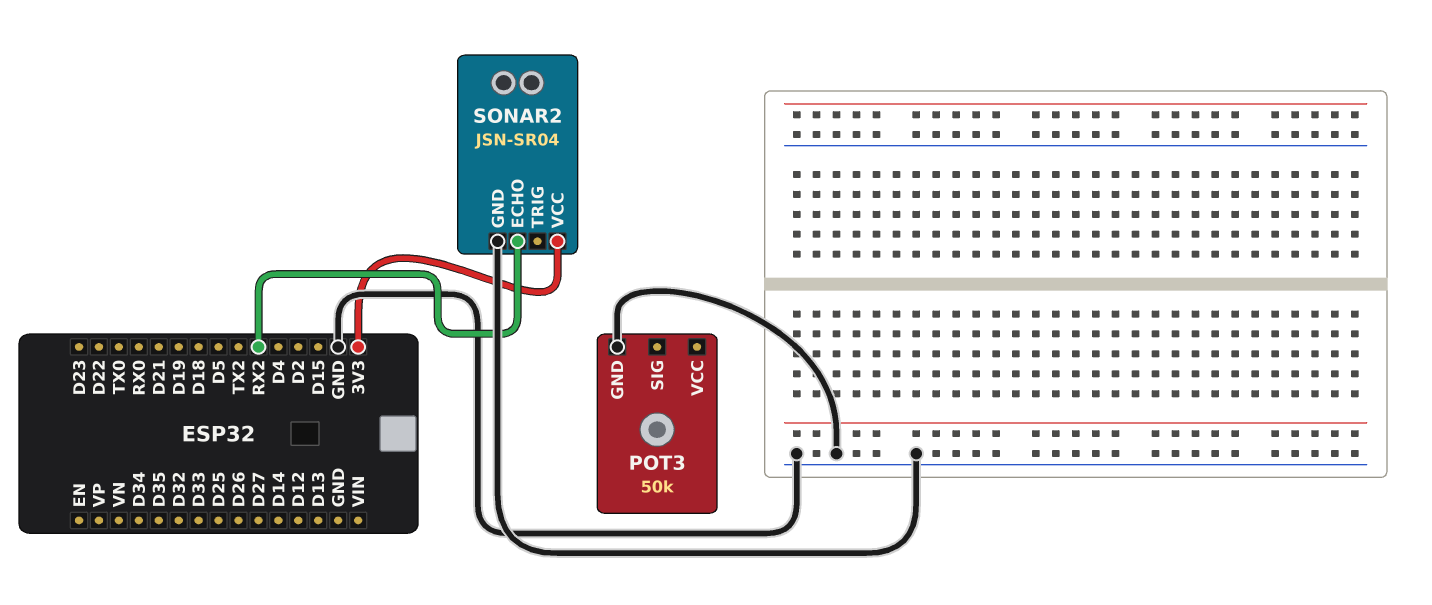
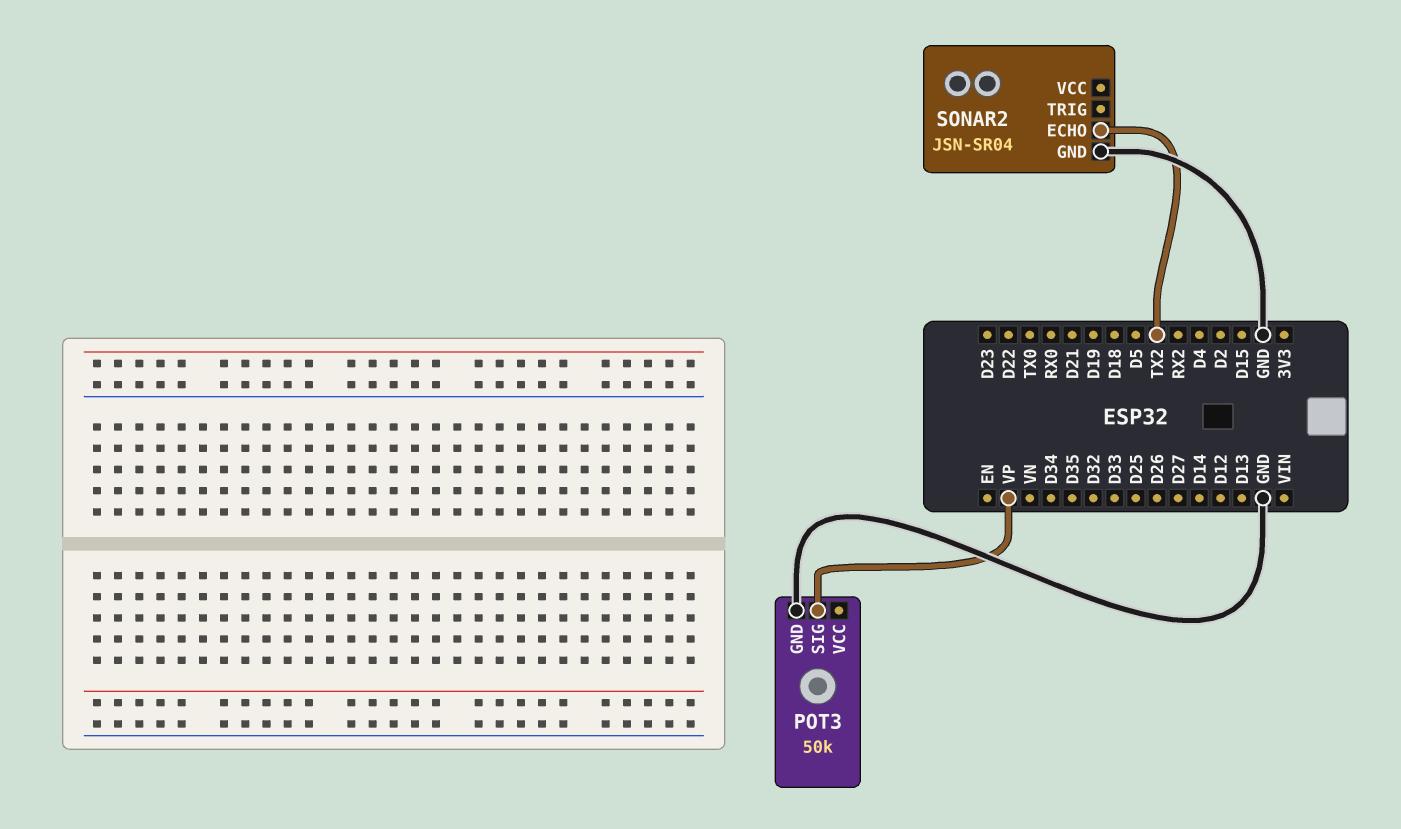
POT3 pin SIG: none -> VP
SONAR2 pin ECHO: RX2 -> TX2
SONAR2 pin VCC: 3V3 -> none

